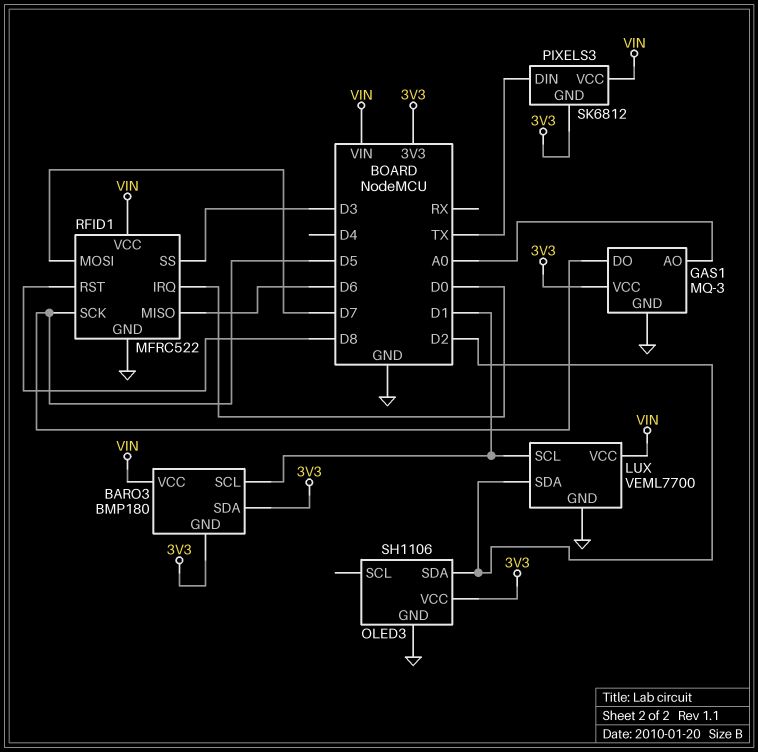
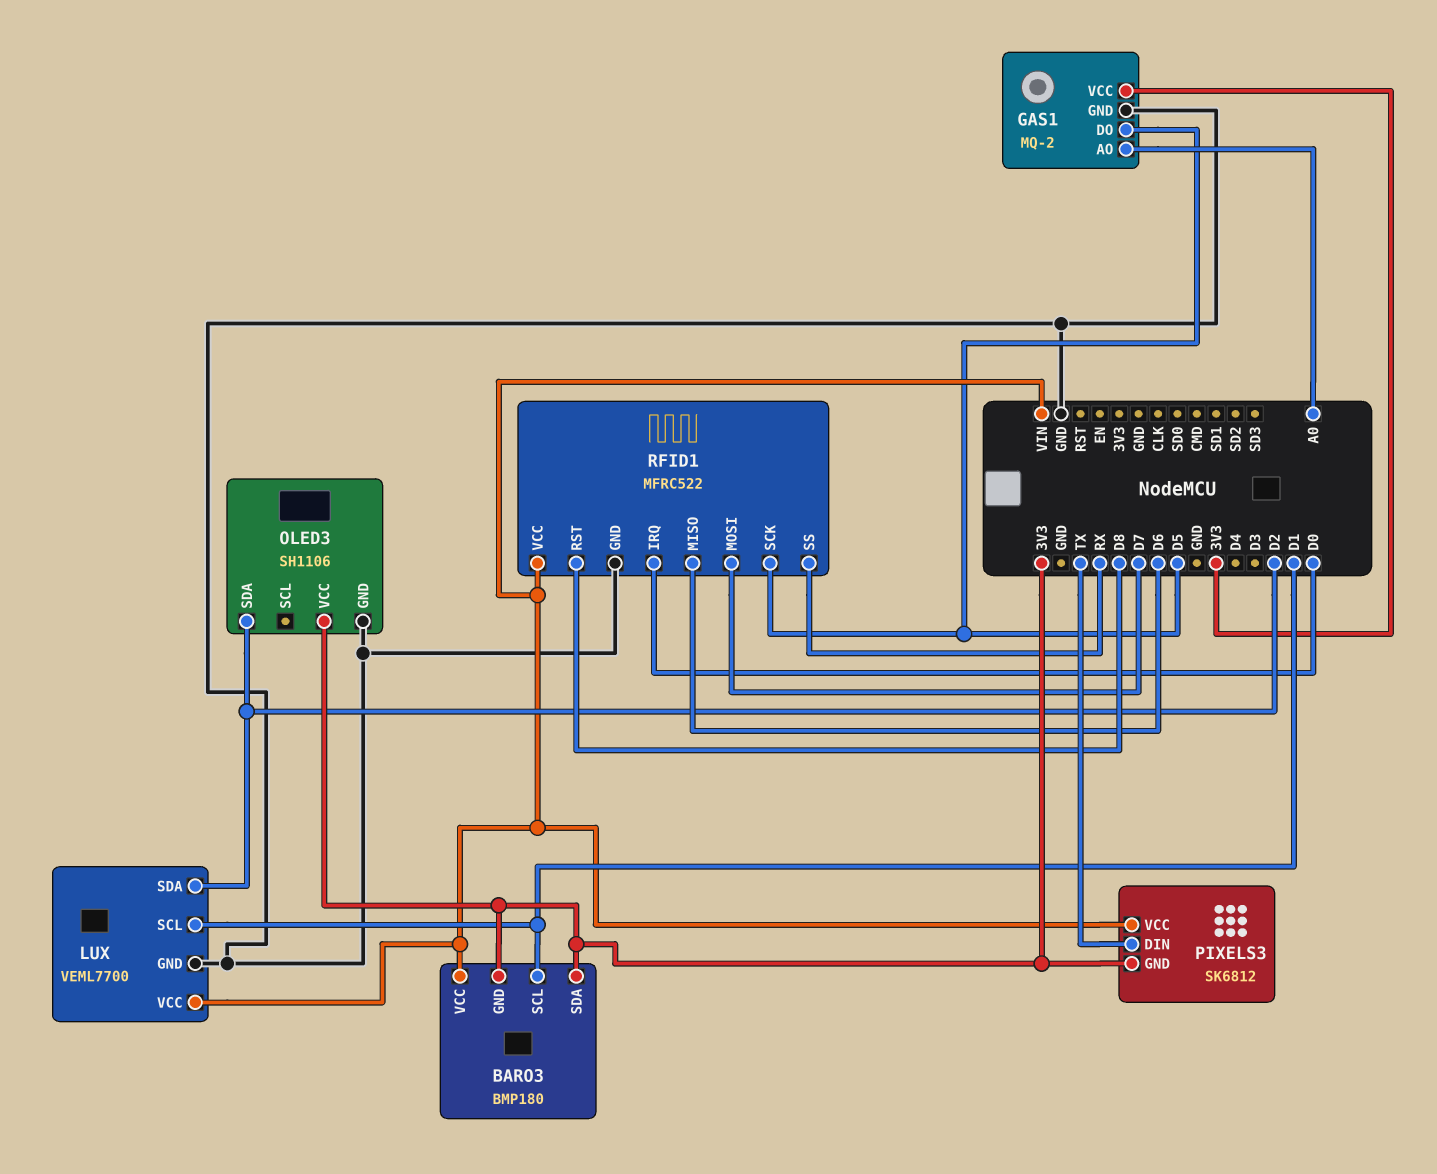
GAS1: MQ-3 -> MQ-2
RFID1 pin SS: D3 -> RX

